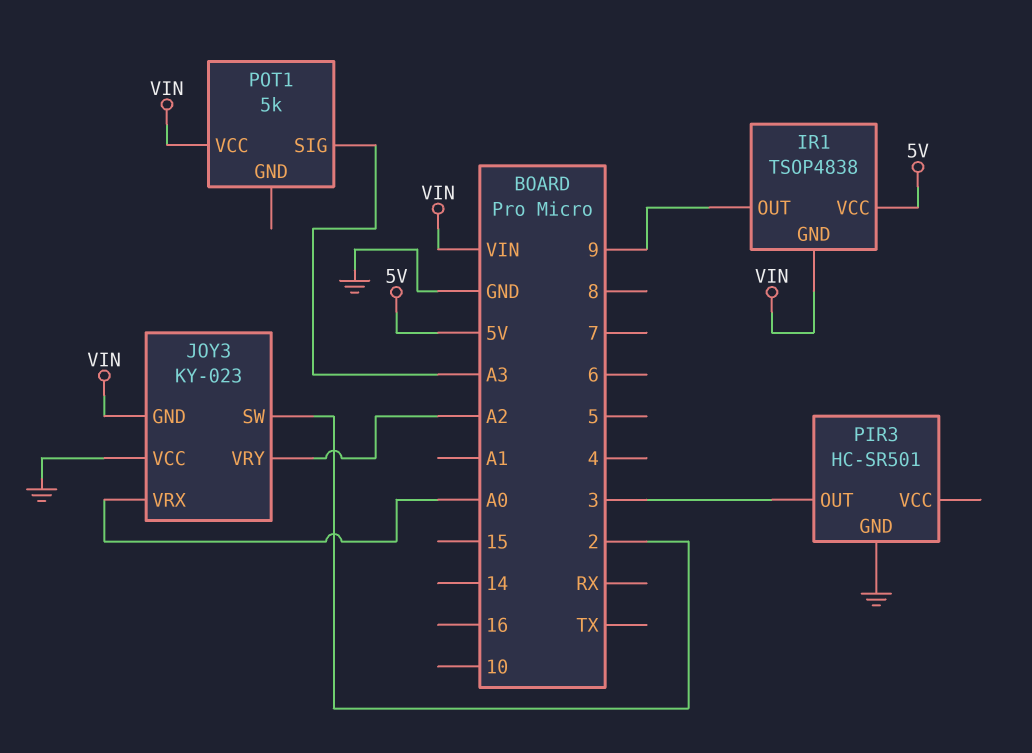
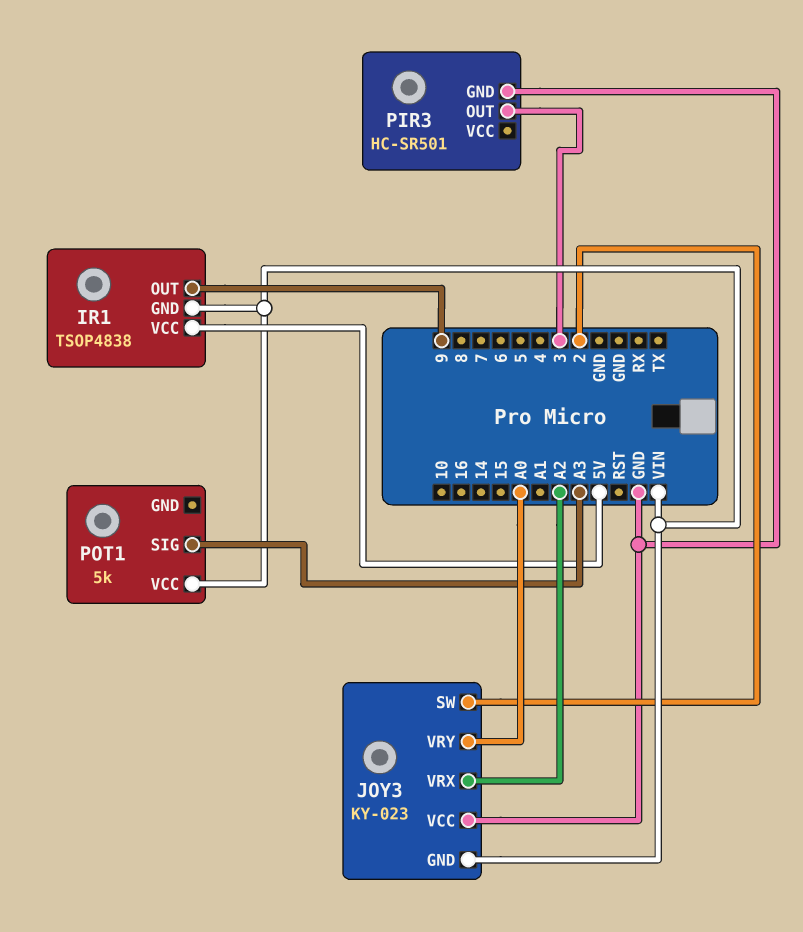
JOY3 pin VRX: A0 -> A2
JOY3 pin VRY: A2 -> A0

